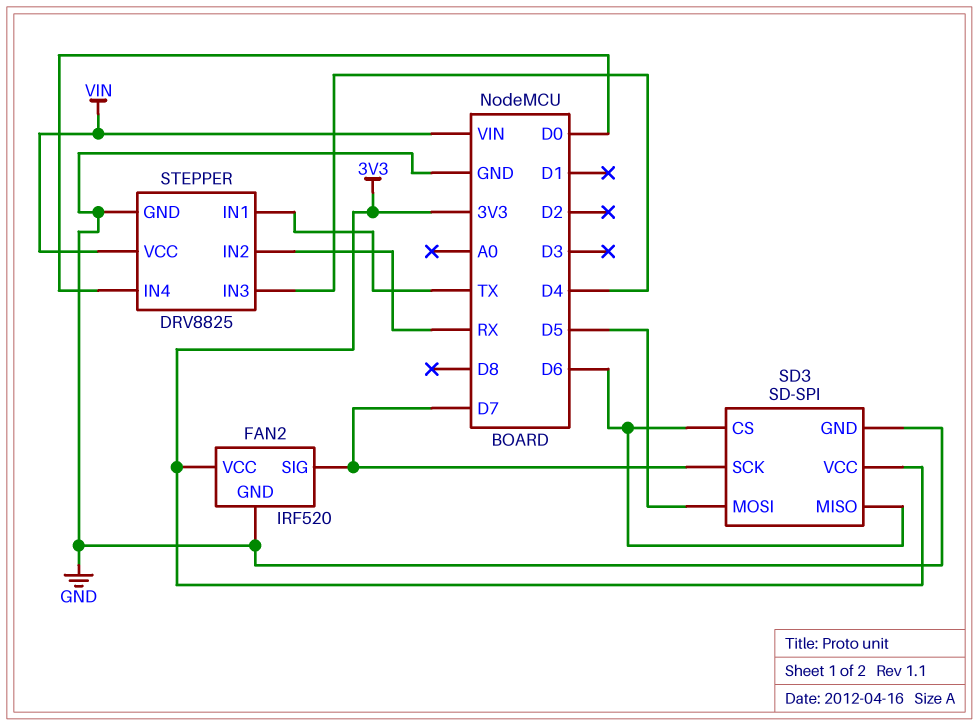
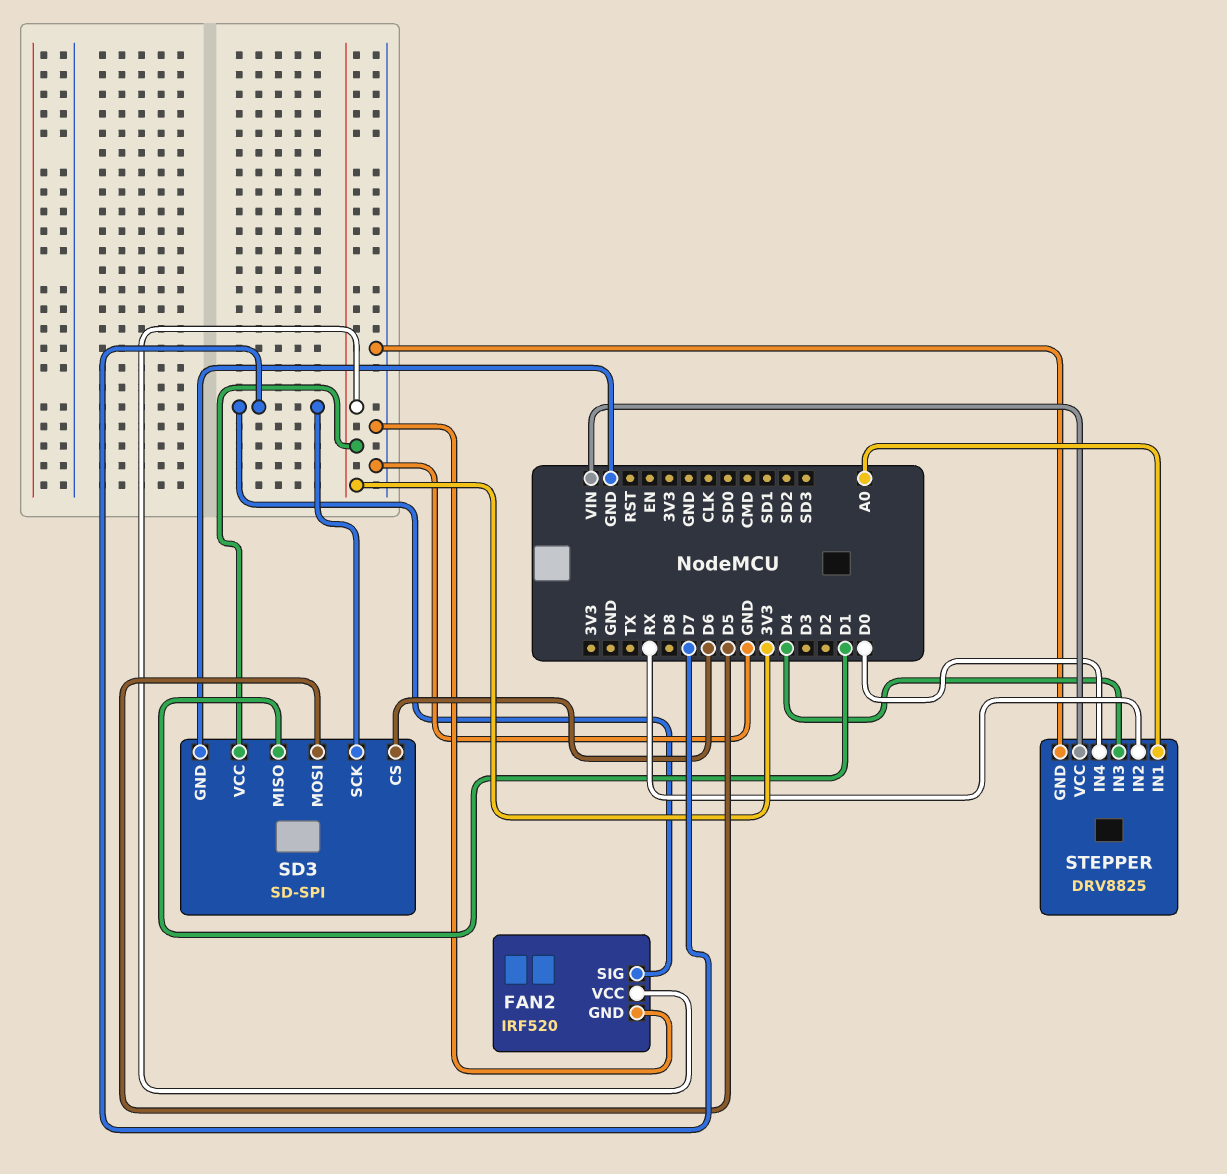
SD3 pin MISO: D6 -> D1
STEPPER pin IN1: TX -> A0

